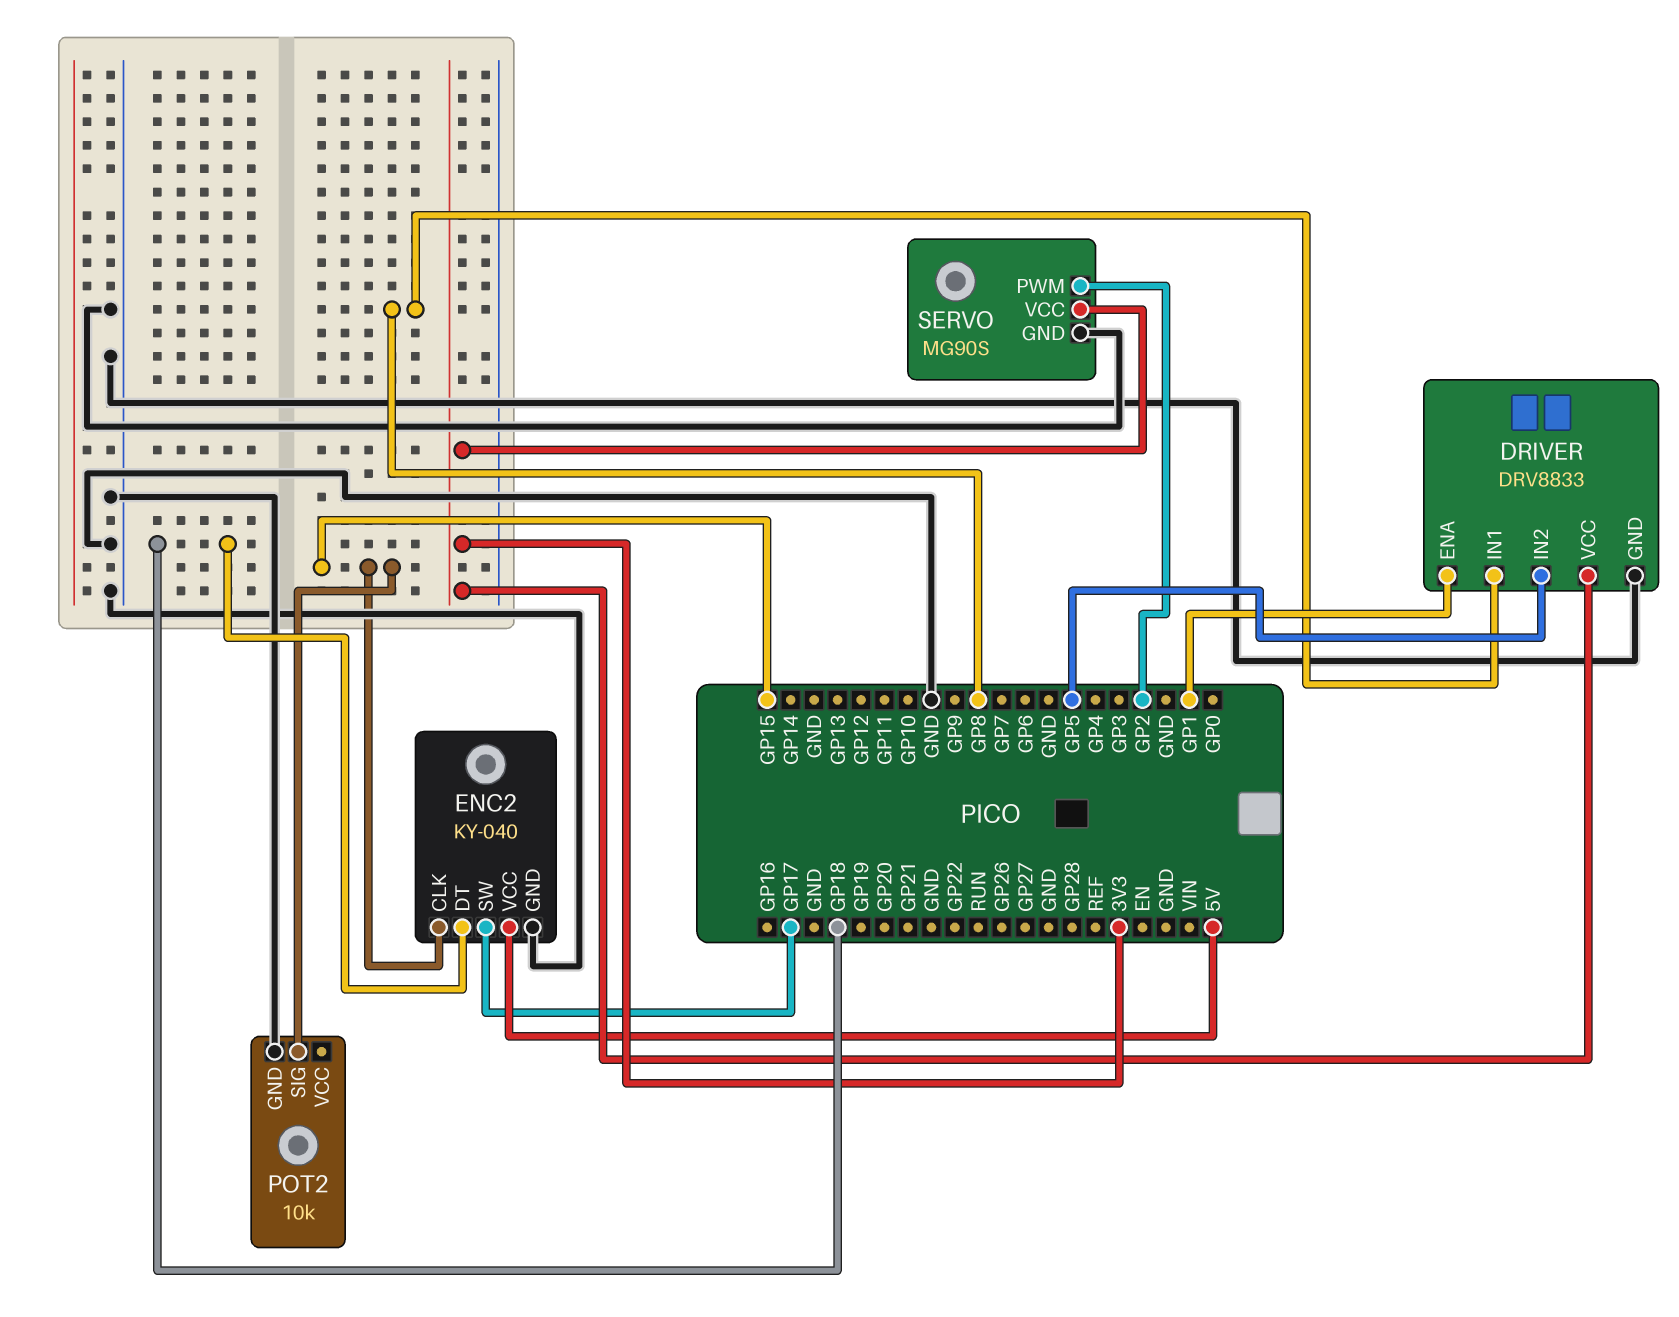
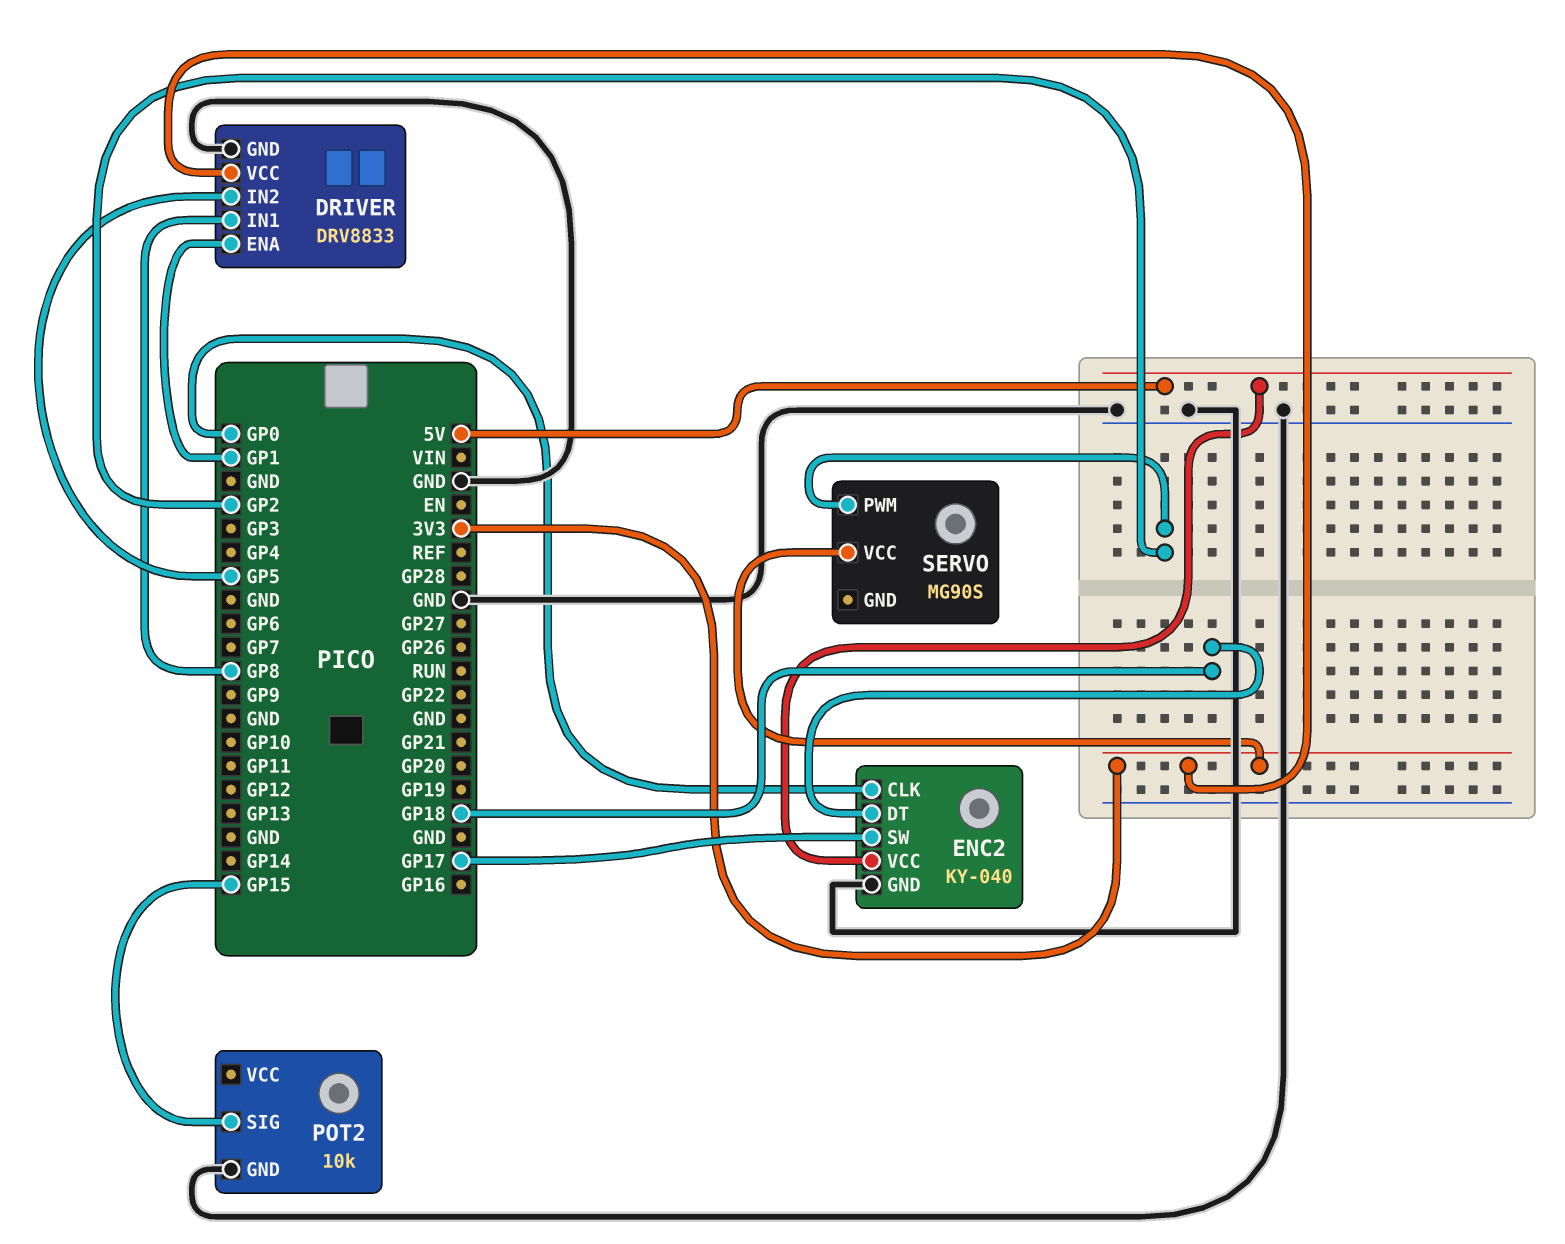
ENC2 pin CLK: GP15 -> GP0
SERVO pin GND: GND -> none

